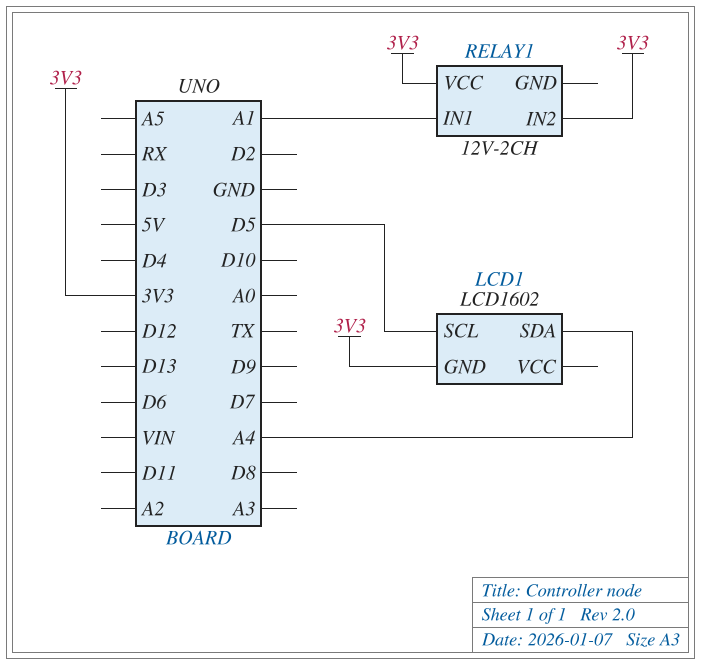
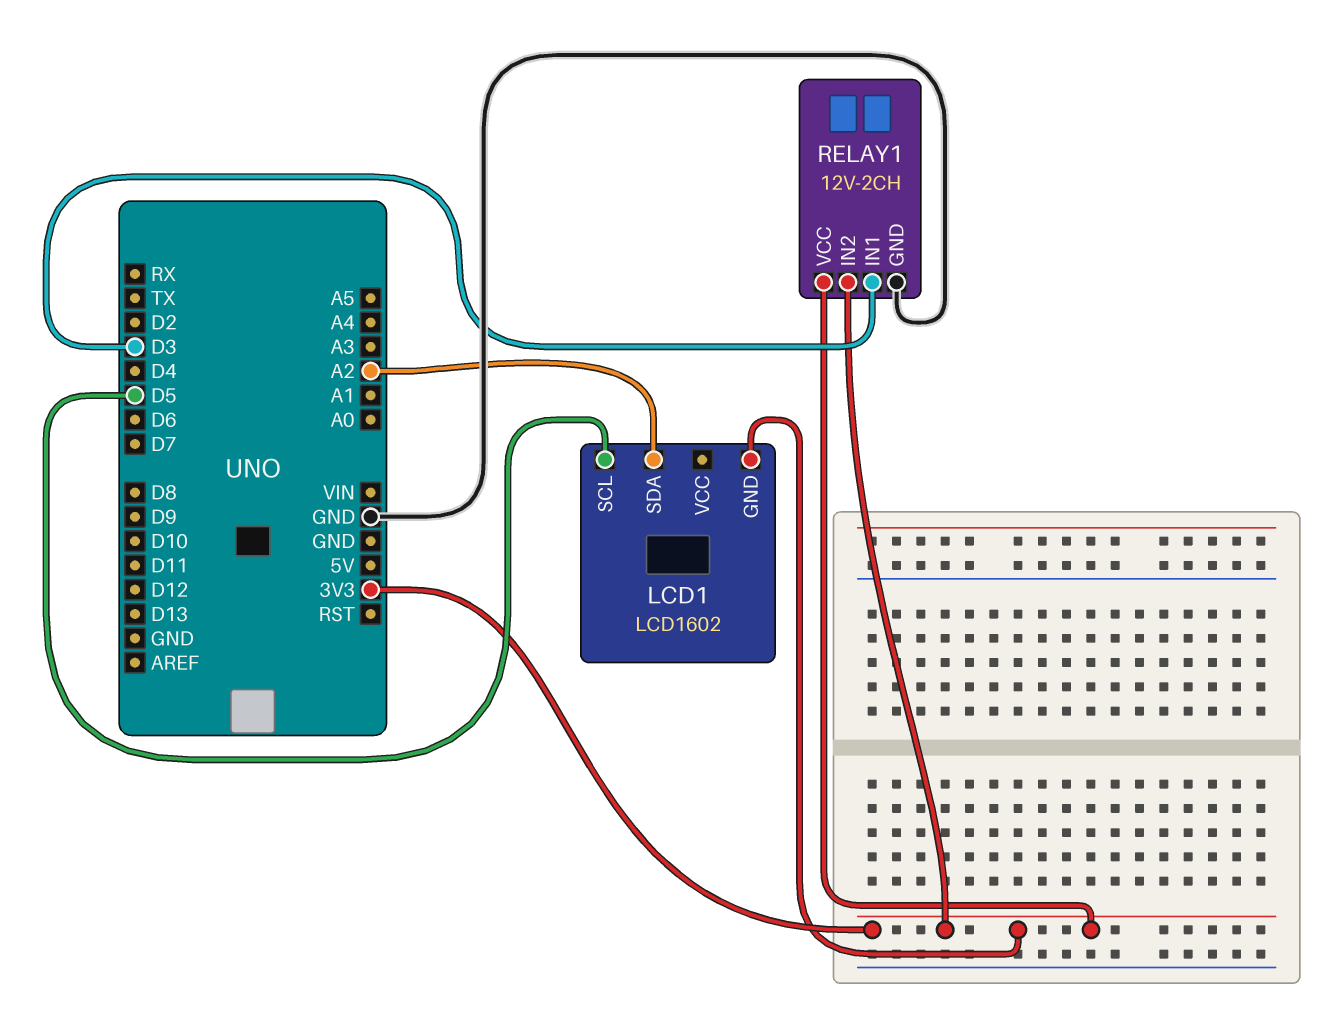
LCD1 pin SDA: A4 -> A2
RELAY1 pin GND: none -> GND
RELAY1 pin IN1: A1 -> D3

